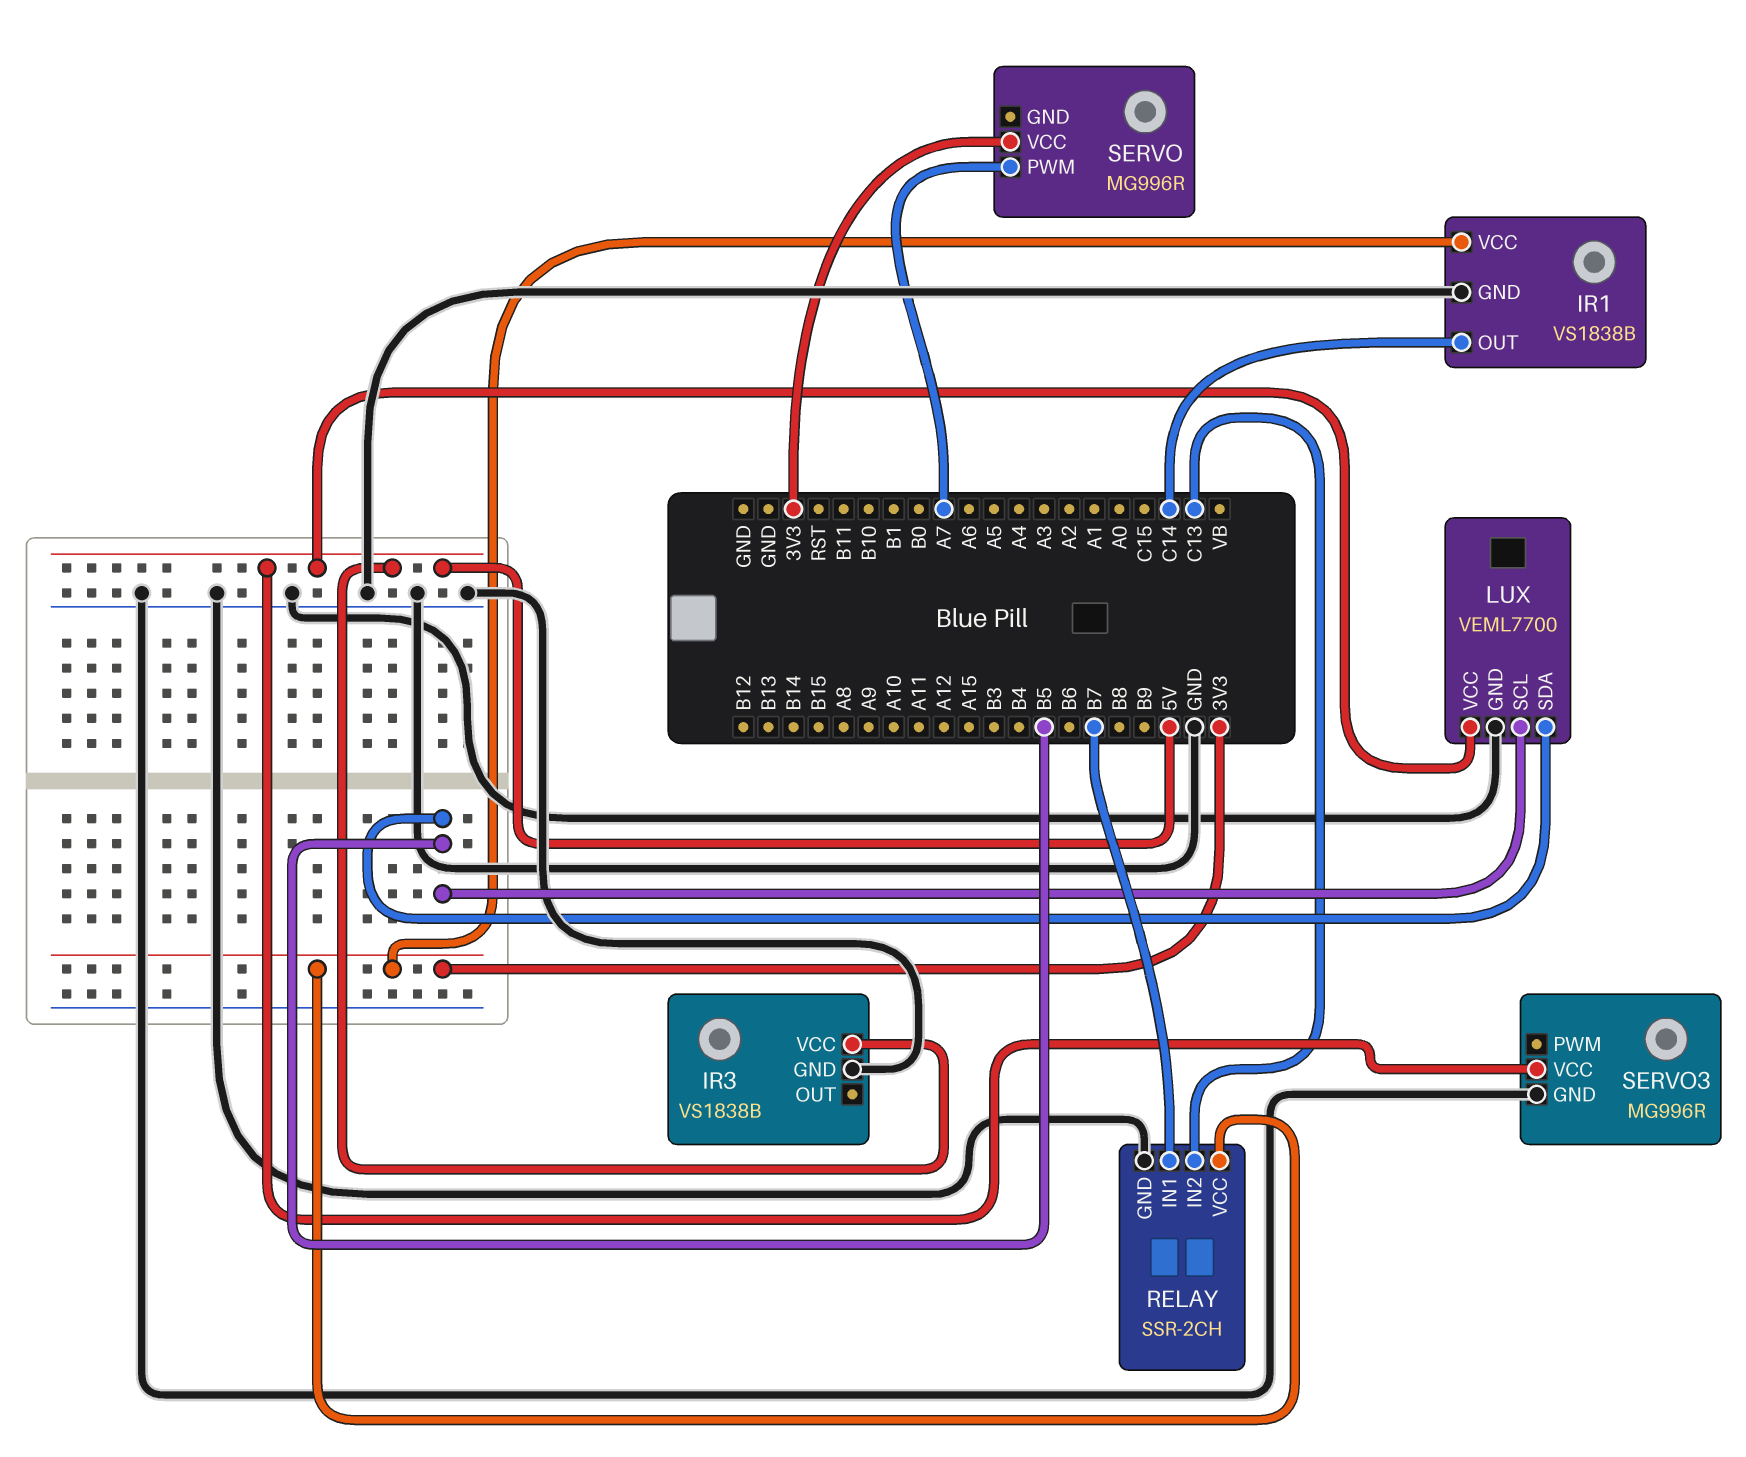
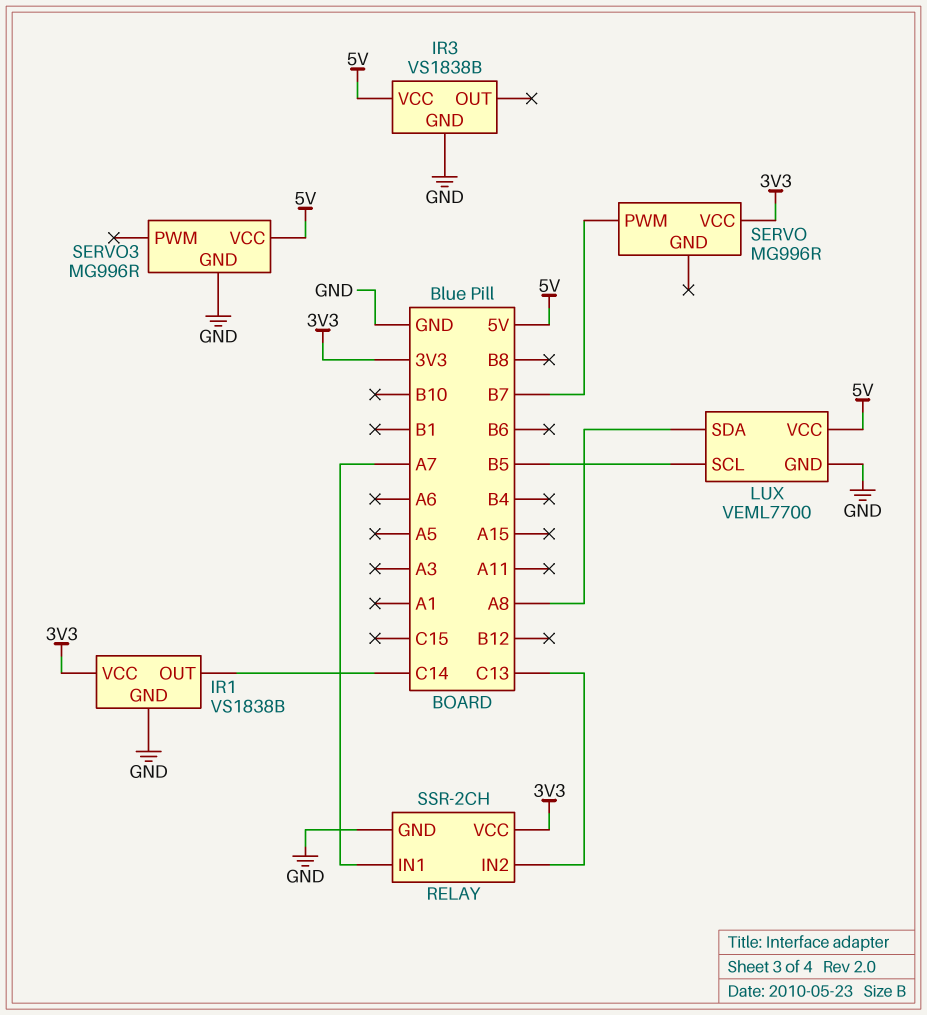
LUX pin SDA: B5 -> A8
RELAY pin IN1: B7 -> A7
SERVO pin PWM: A7 -> B7

